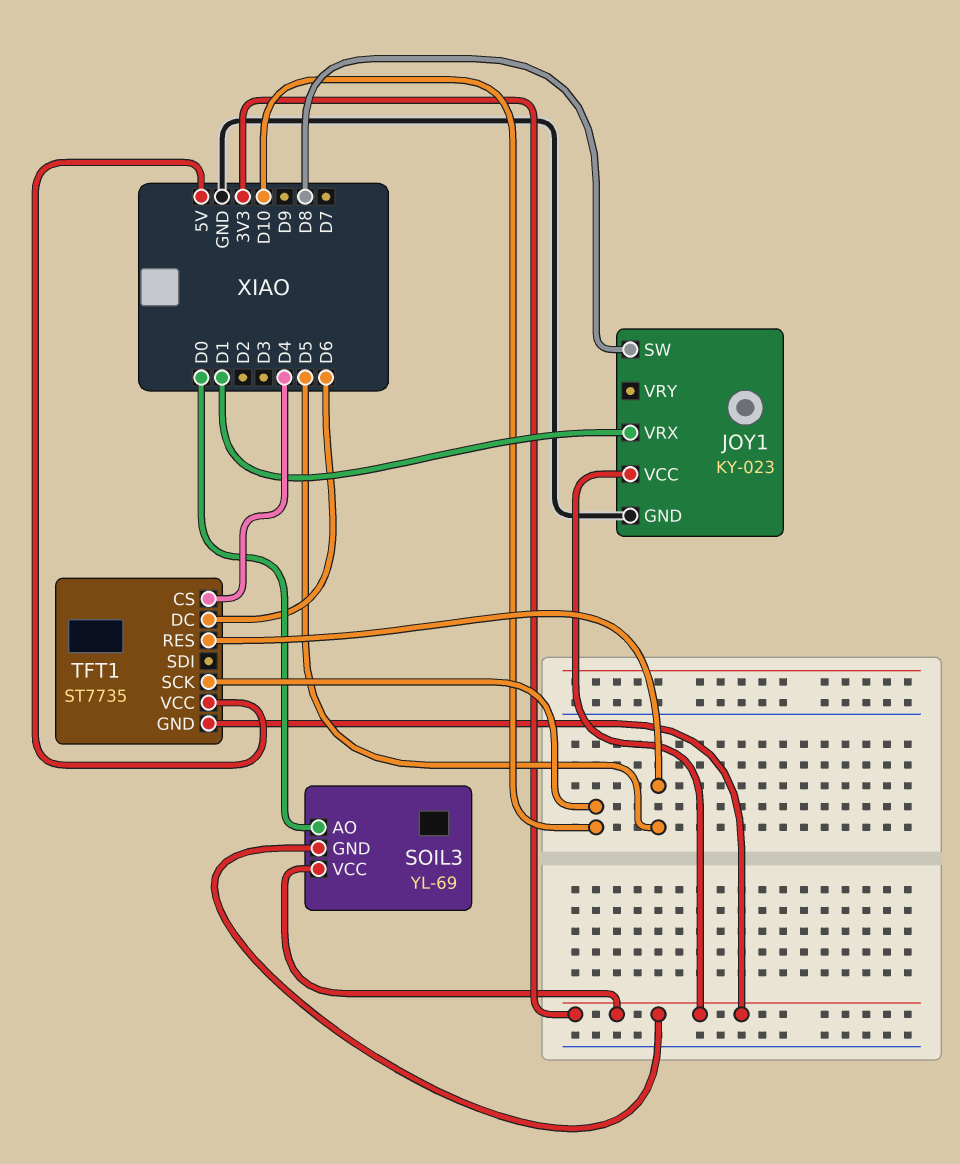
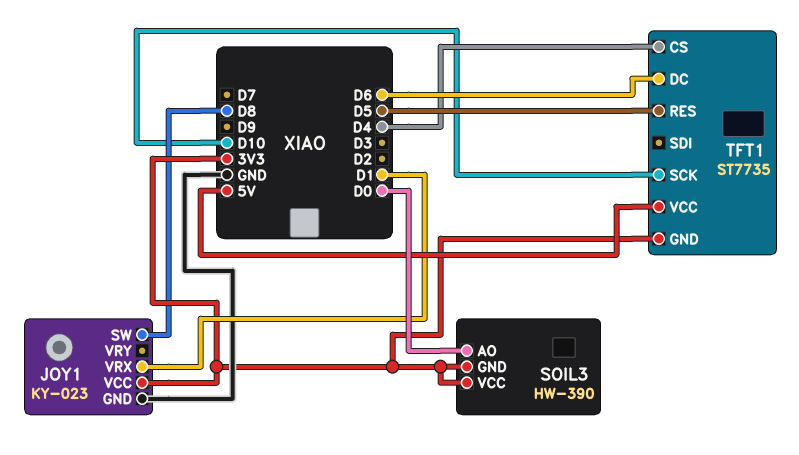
SOIL3: YL-69 -> HW-390

